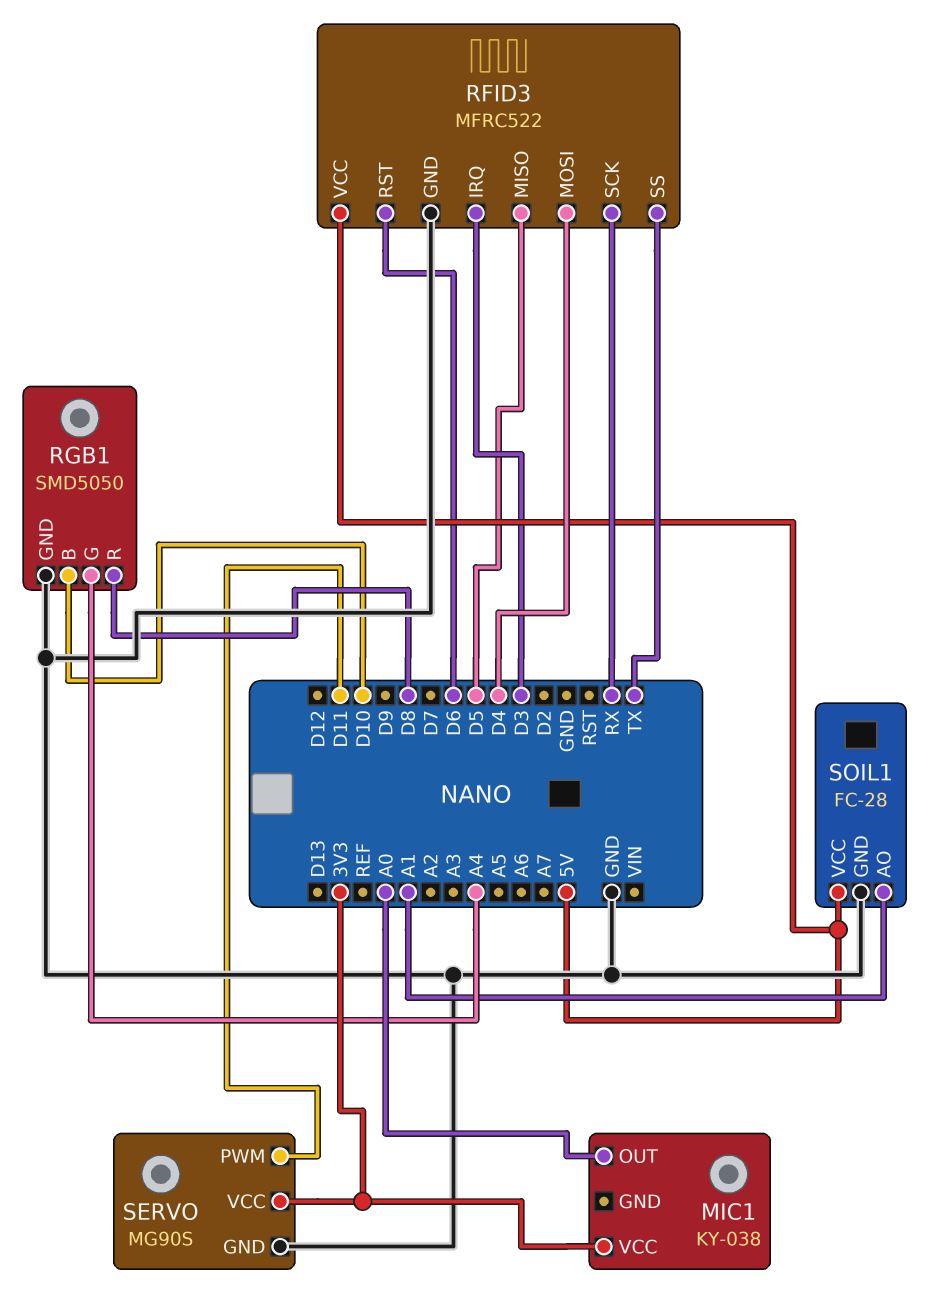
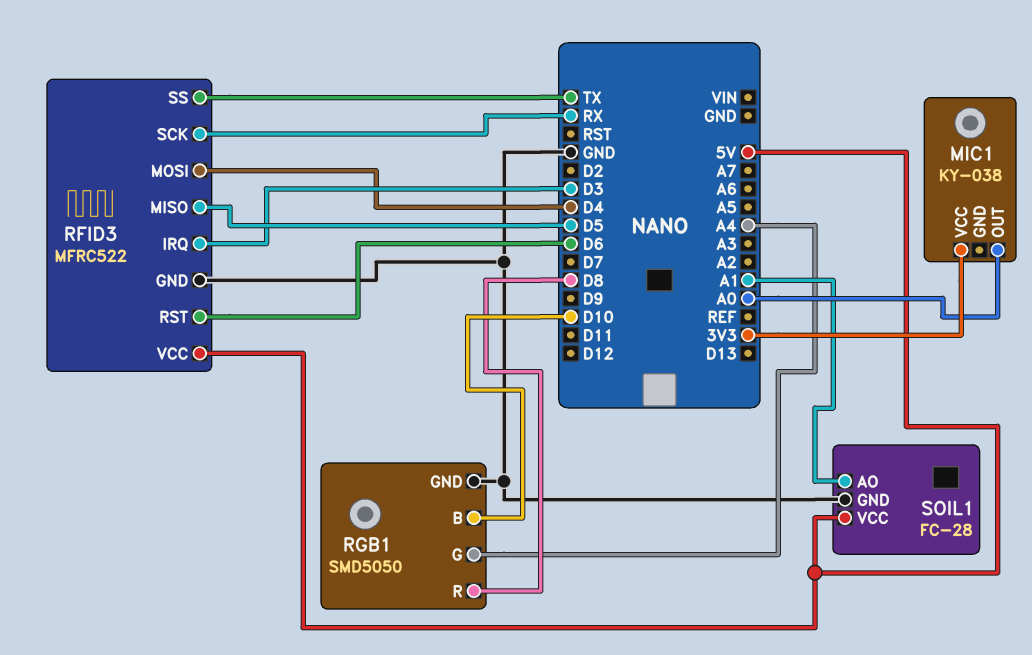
SERVO: MG90S -> none
SERVO pin GND: GND -> none
SERVO pin PWM: D11 -> none
SERVO pin VCC: 3V3 -> none

